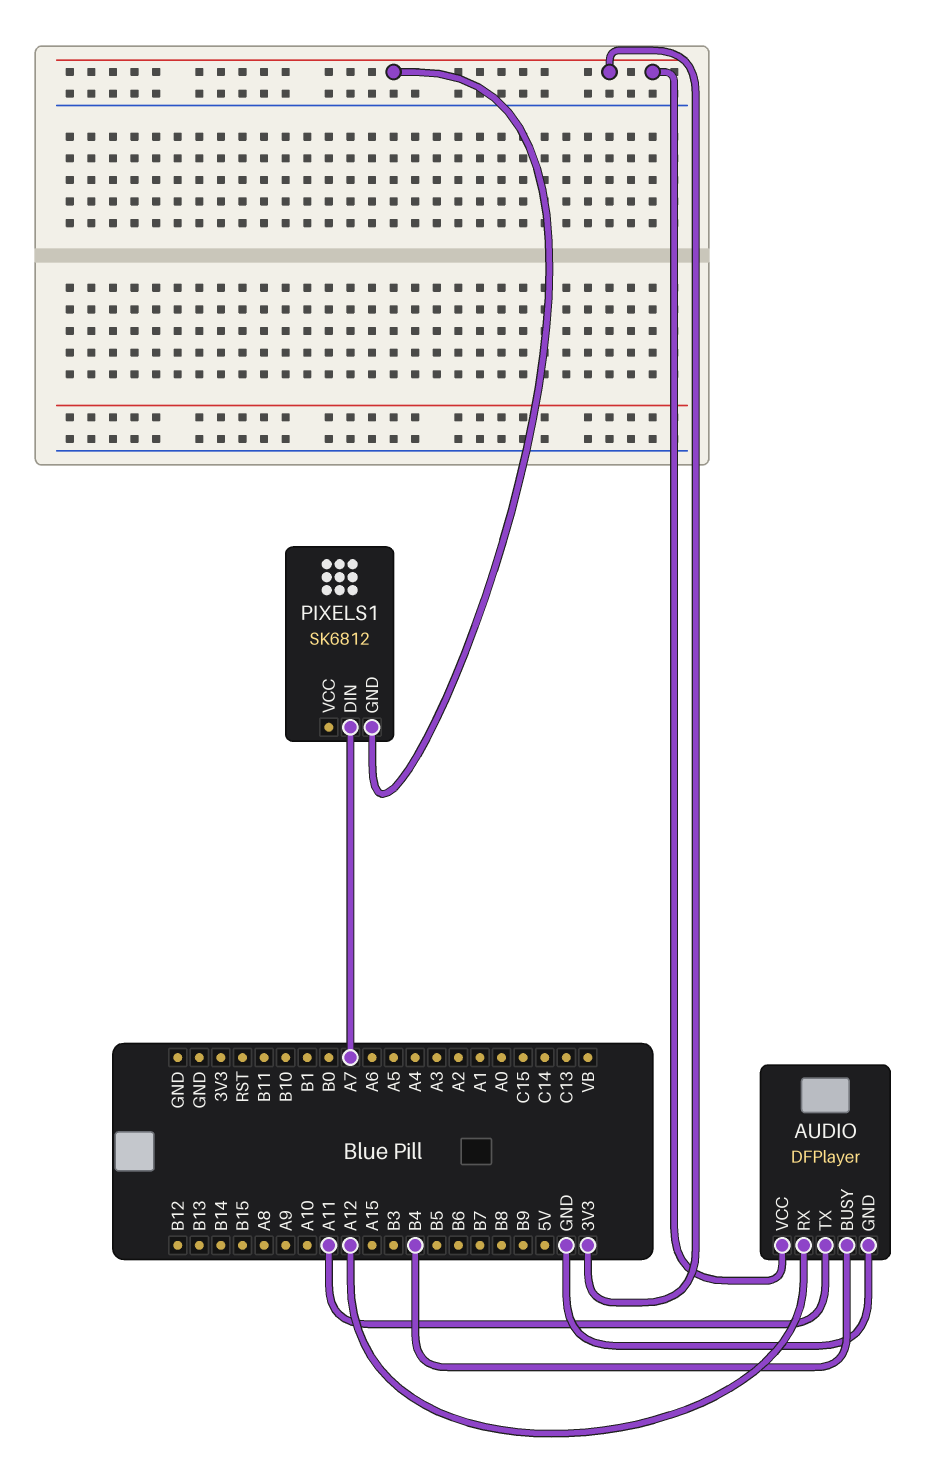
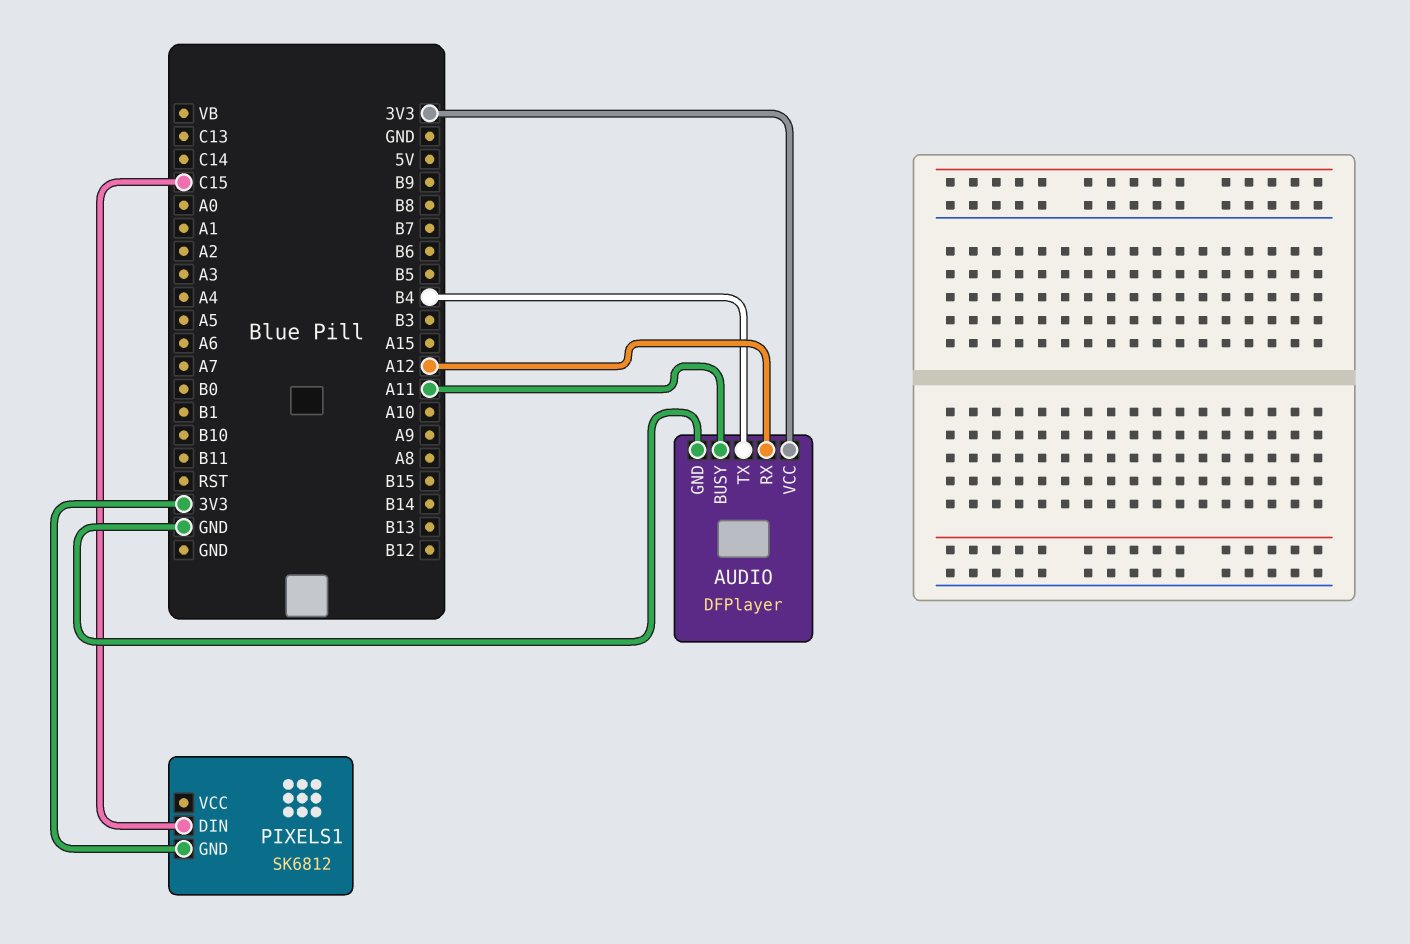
AUDIO pin BUSY: B4 -> A11
AUDIO pin TX: A11 -> B4
PIXELS1 pin DIN: A7 -> C15

